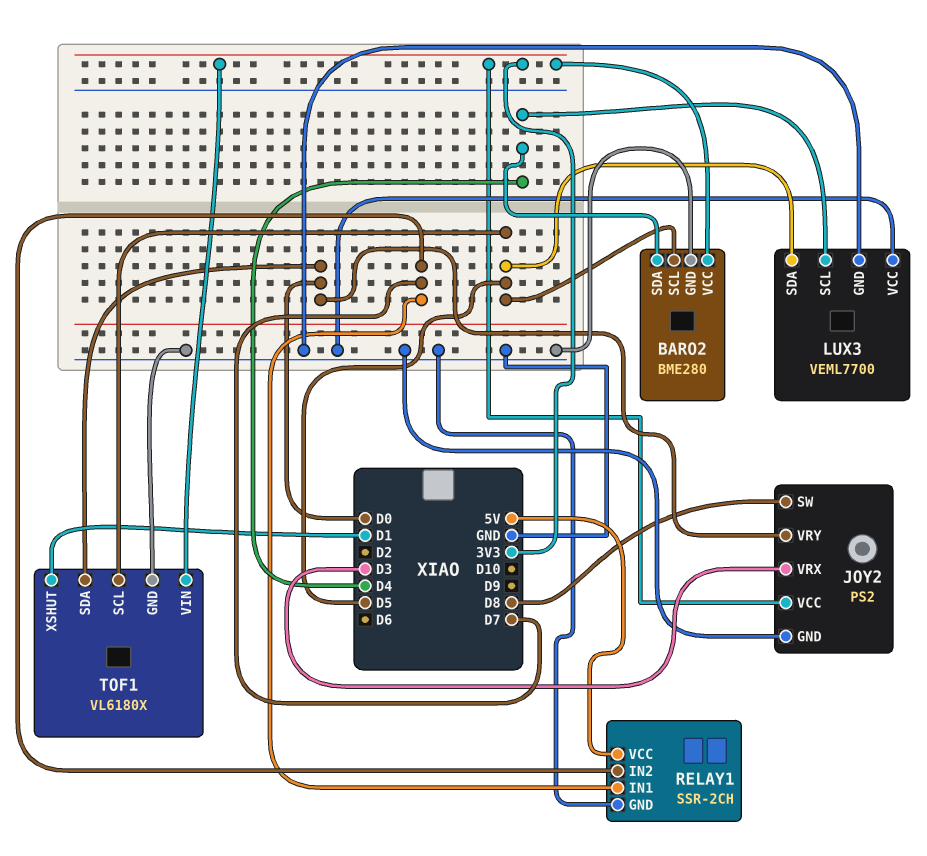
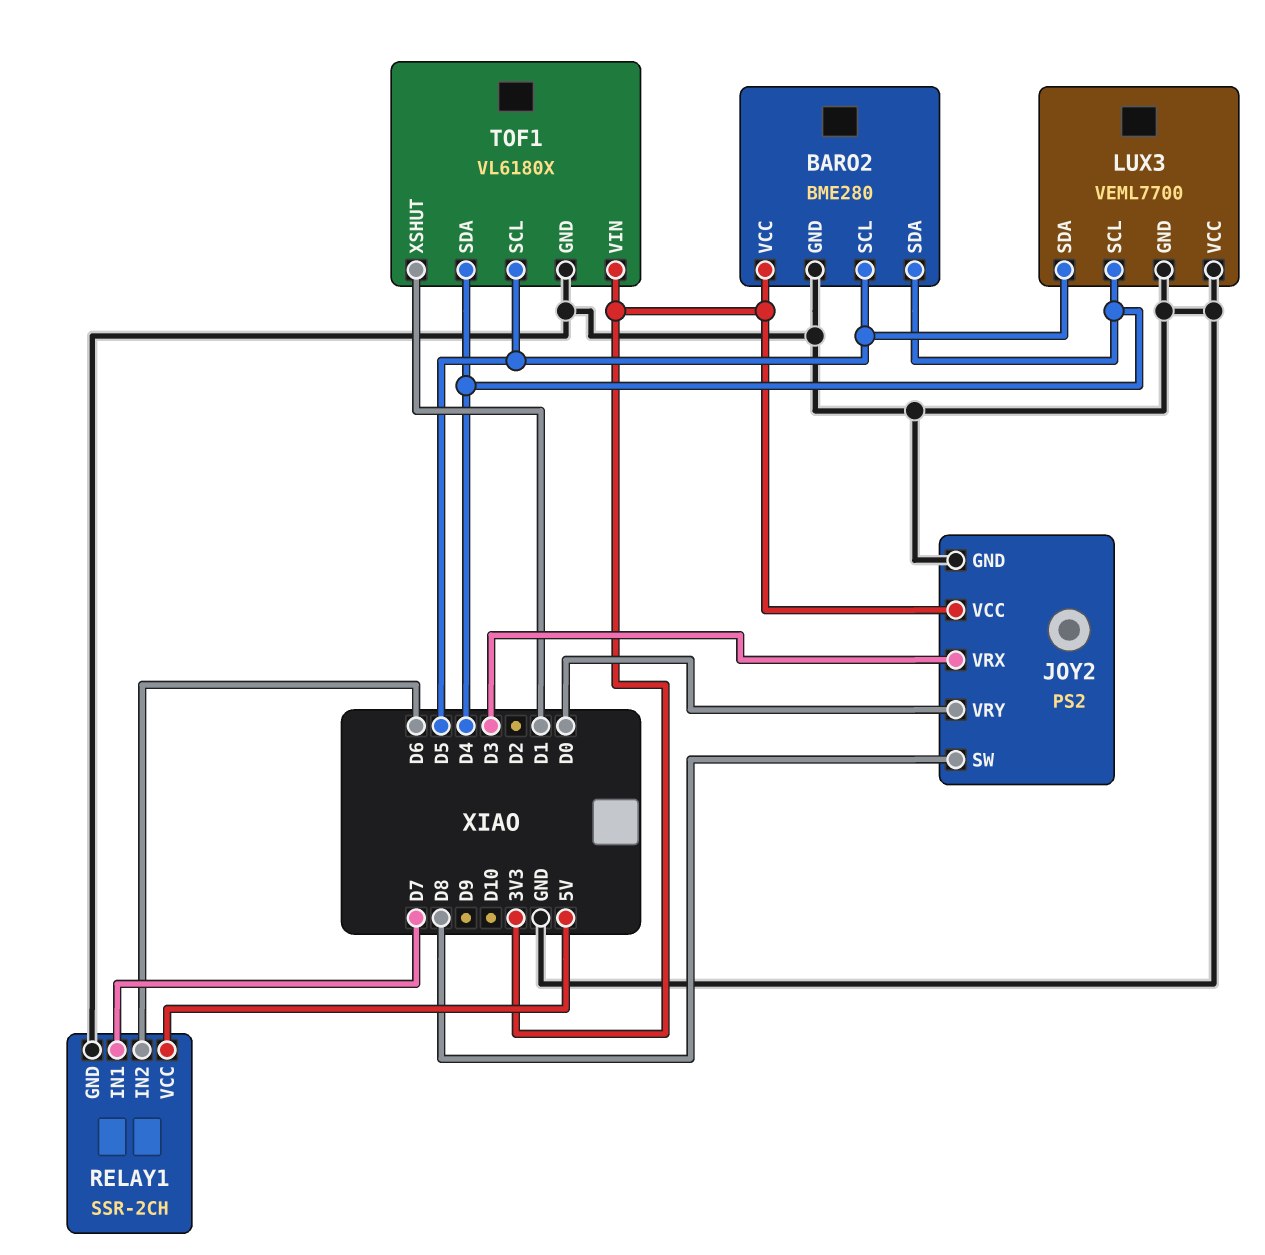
RELAY1 pin IN2: D7 -> D6
TOF1 pin SDA: D0 -> D4

